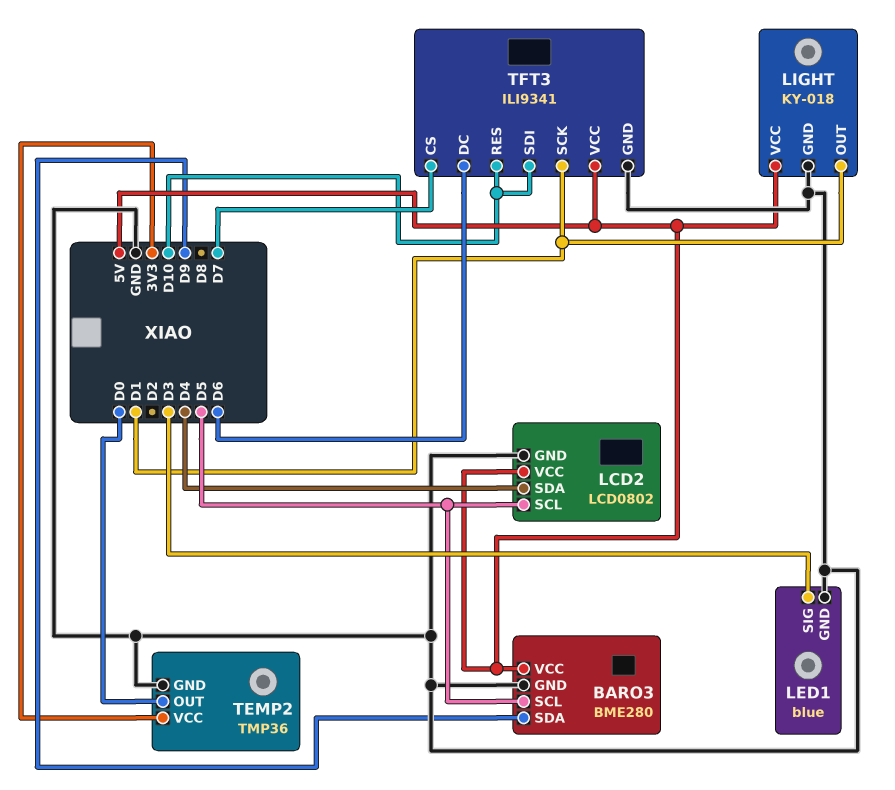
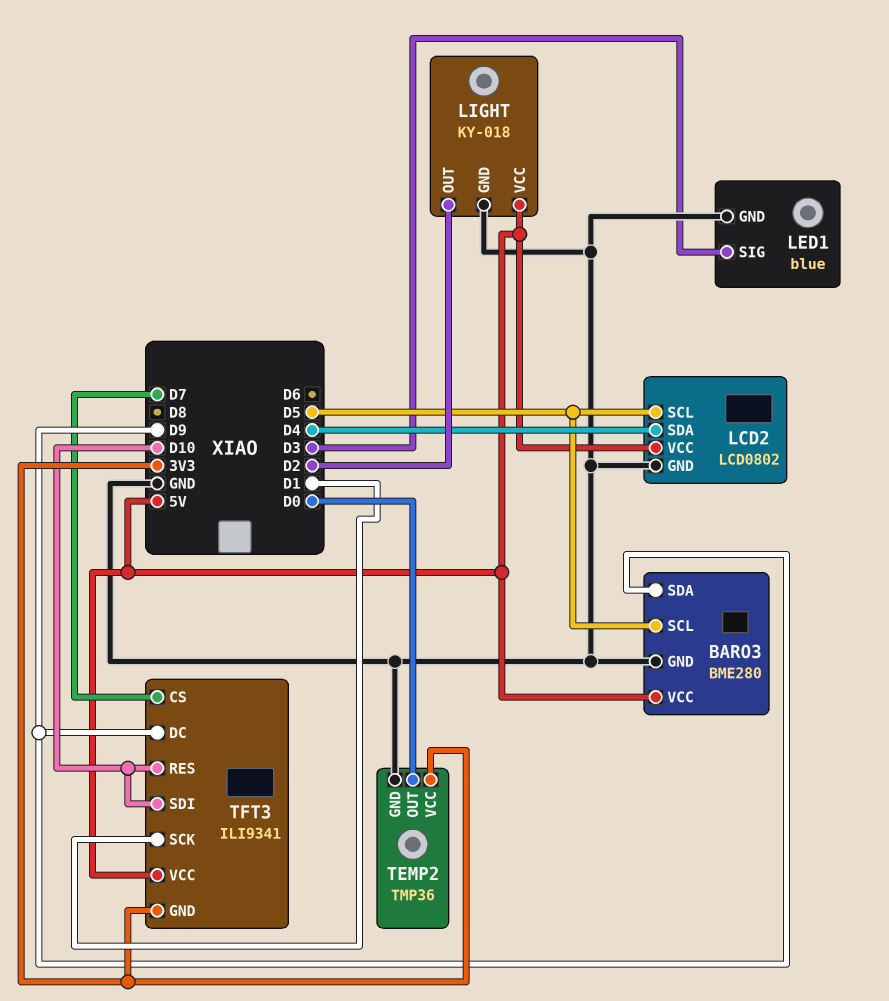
LIGHT pin OUT: D1 -> D2
TFT3 pin DC: D6 -> D9
TFT3 pin GND: GND -> 3V3

